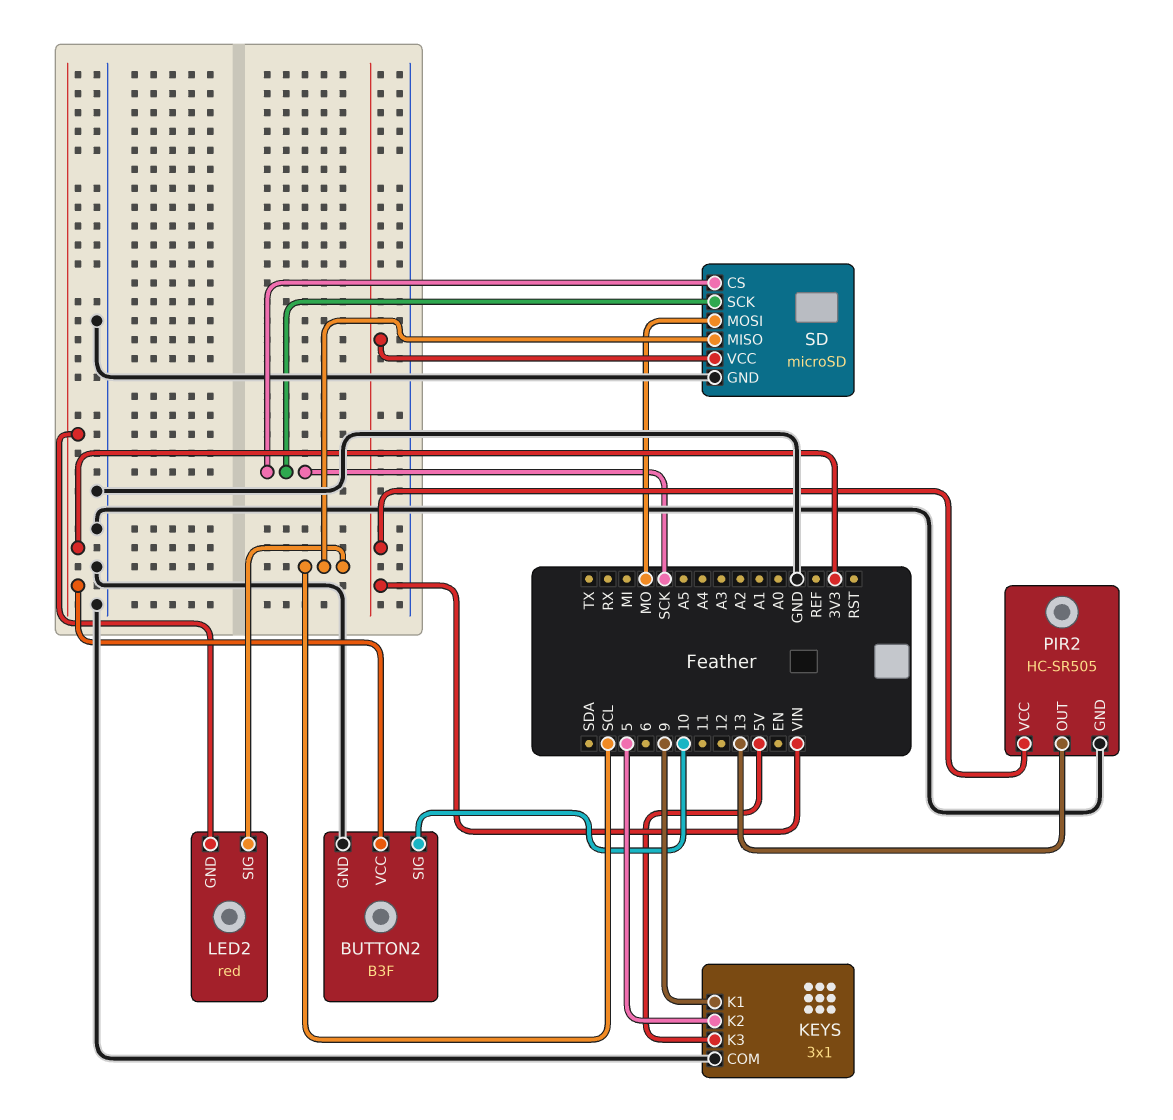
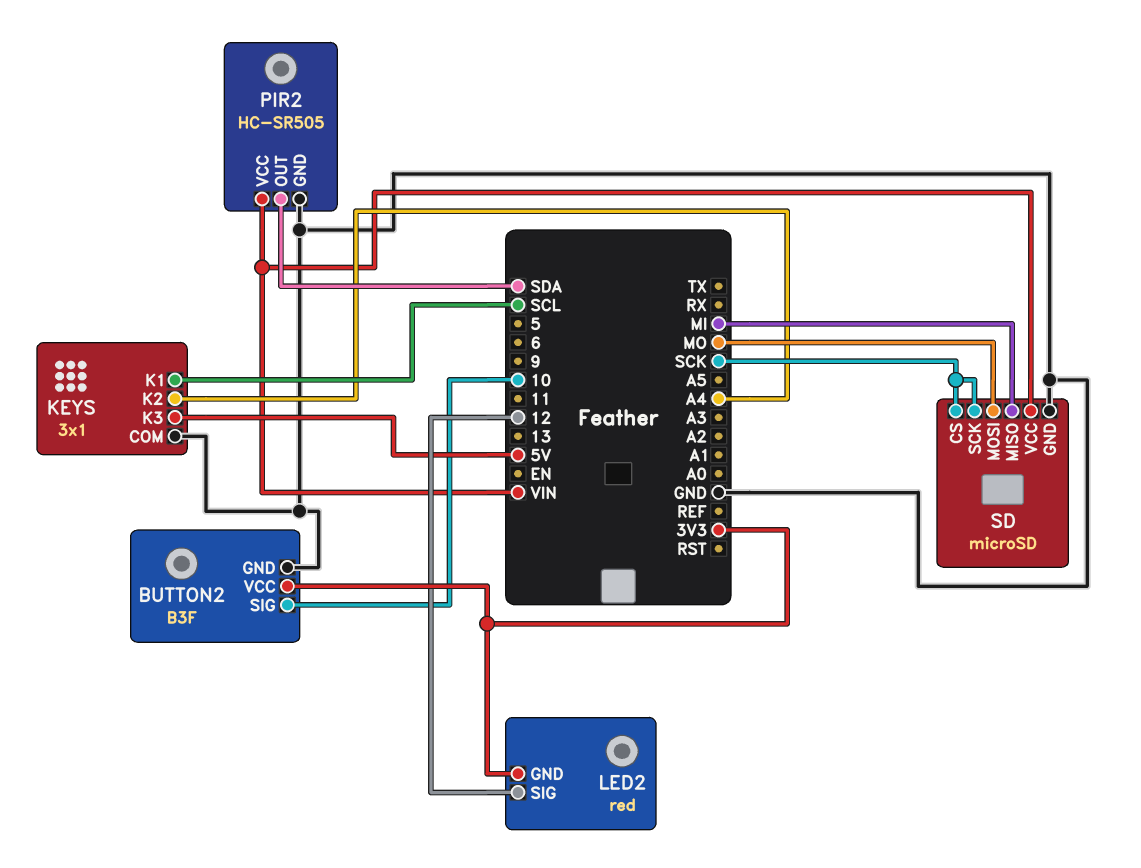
KEYS pin K1: 9 -> SCL
KEYS pin K2: 5 -> A4
LED2 pin SIG: SCL -> 12
PIR2 pin OUT: 13 -> SDA
SD pin MISO: SCL -> MI

